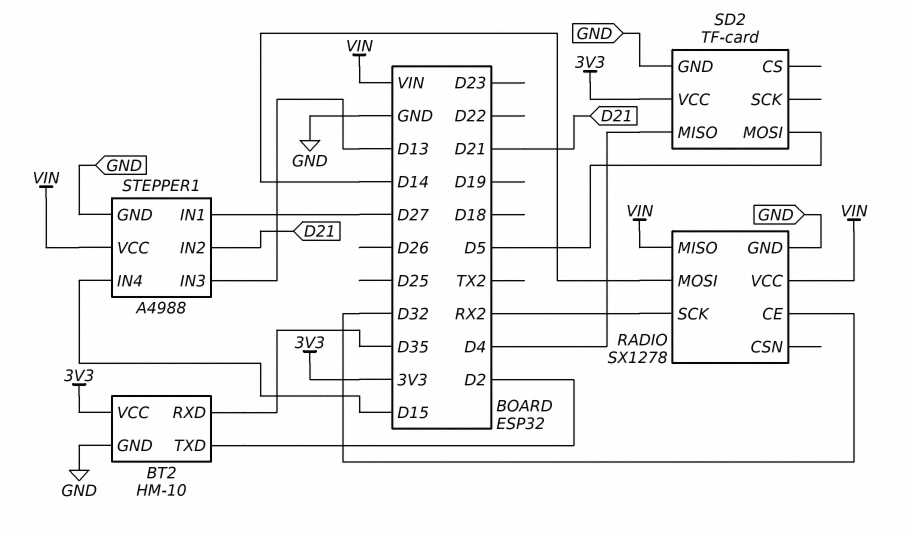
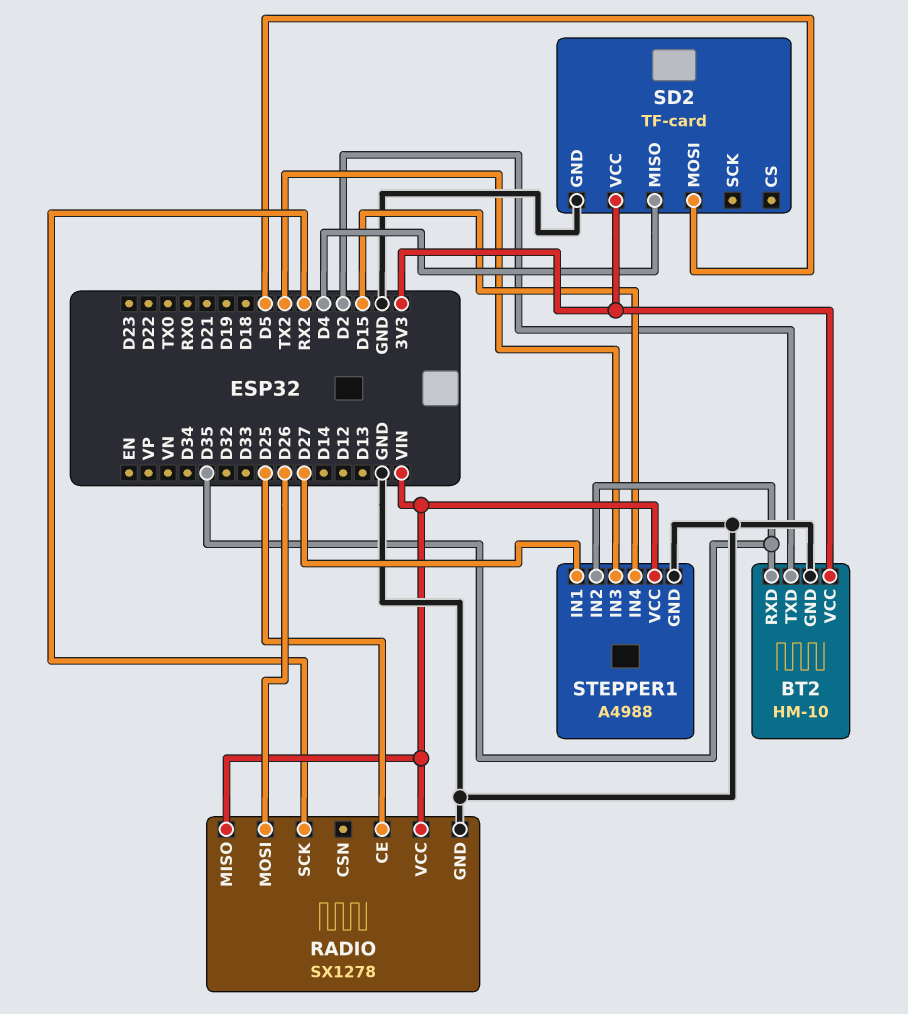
RADIO pin CE: D32 -> D25
RADIO pin MOSI: D14 -> D26
STEPPER1 pin IN2: D21 -> D35
STEPPER1 pin IN3: D13 -> TX2

